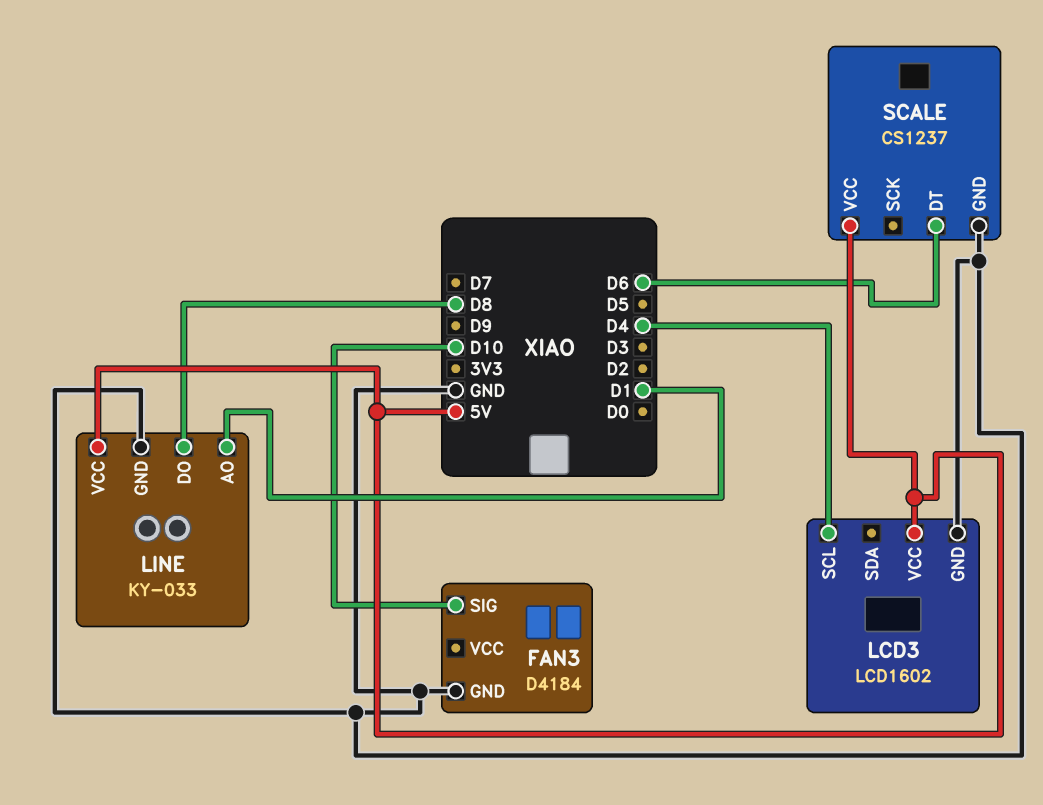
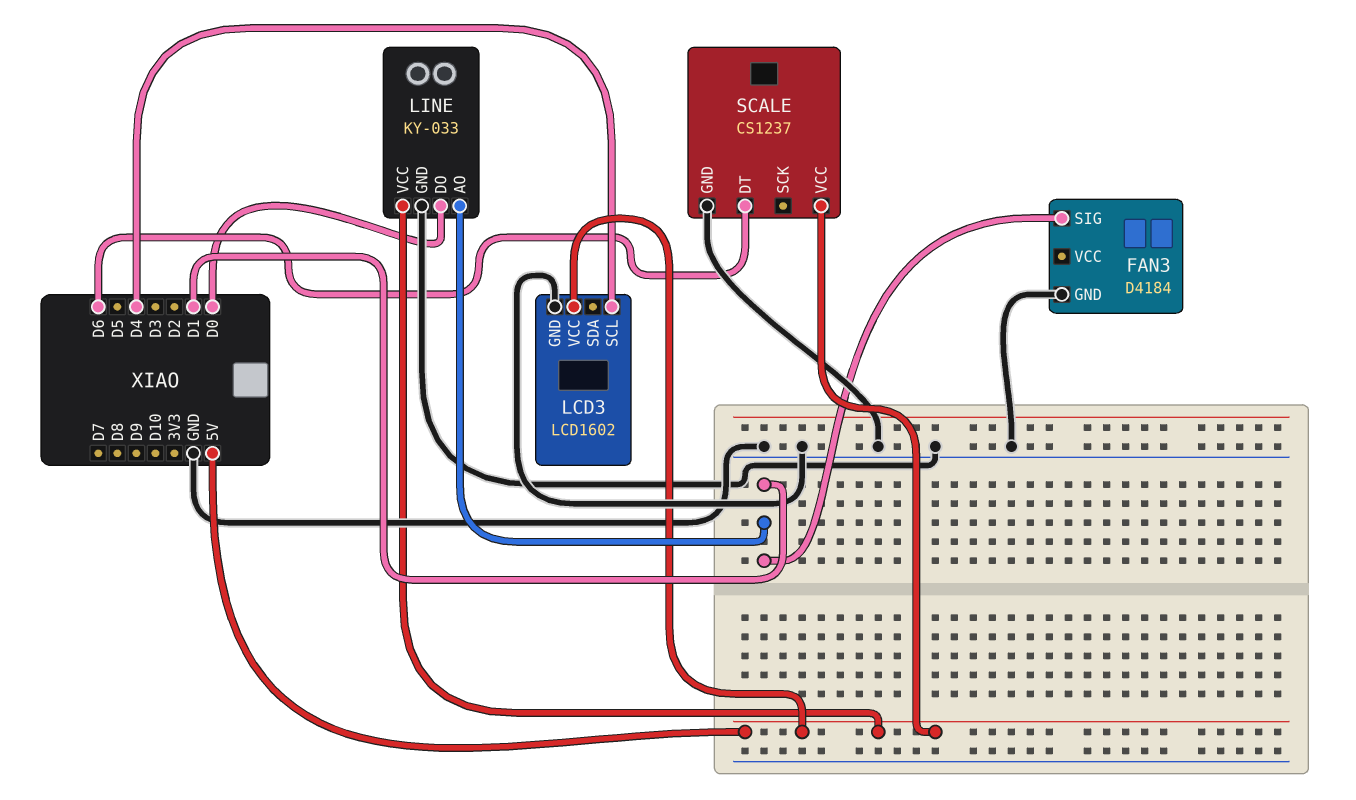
FAN3 pin SIG: D10 -> D1
LINE pin DO: D8 -> D0

